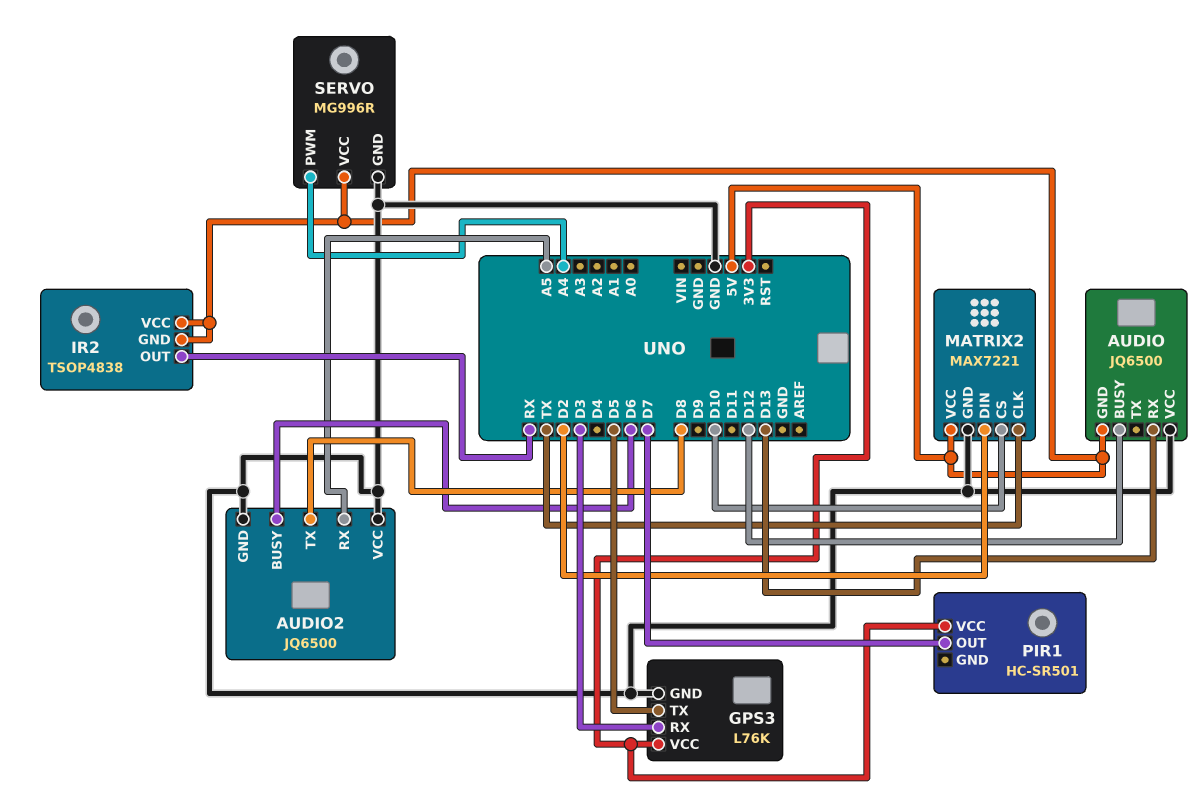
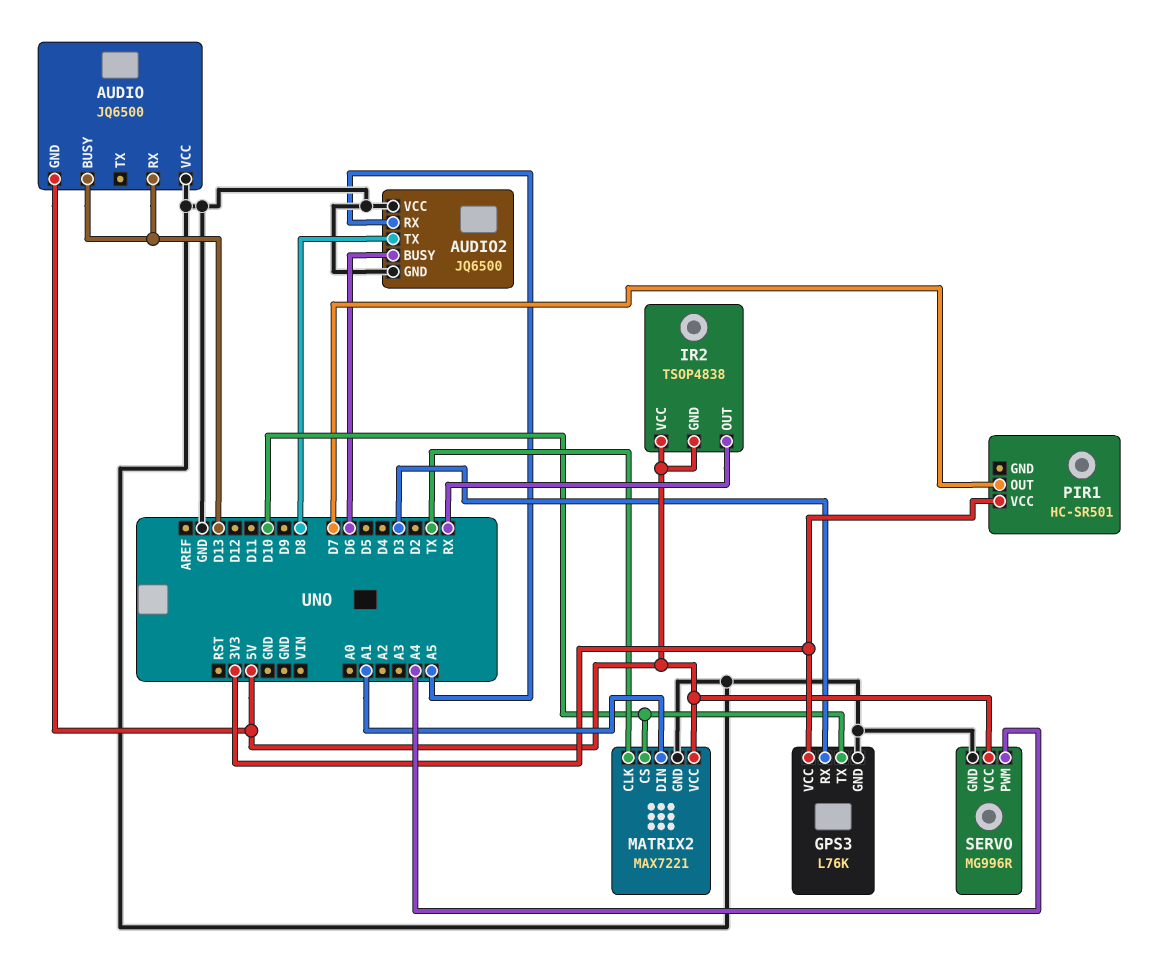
AUDIO pin BUSY: D12 -> D13
GPS3 pin TX: D5 -> D10
MATRIX2 pin DIN: D2 -> A1

